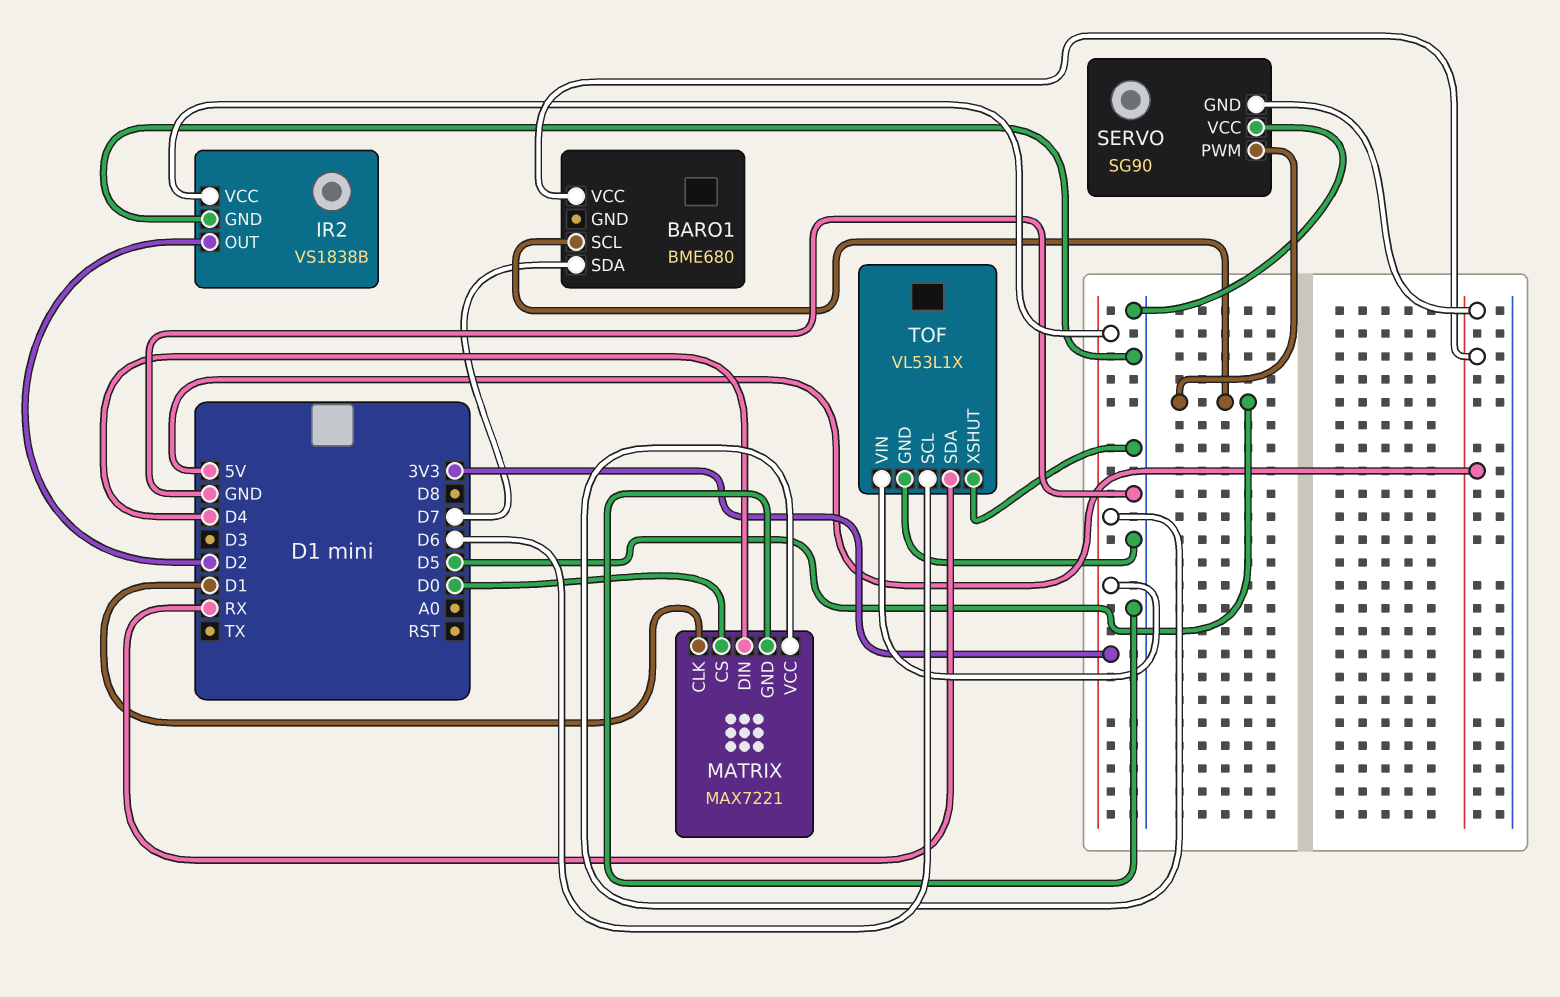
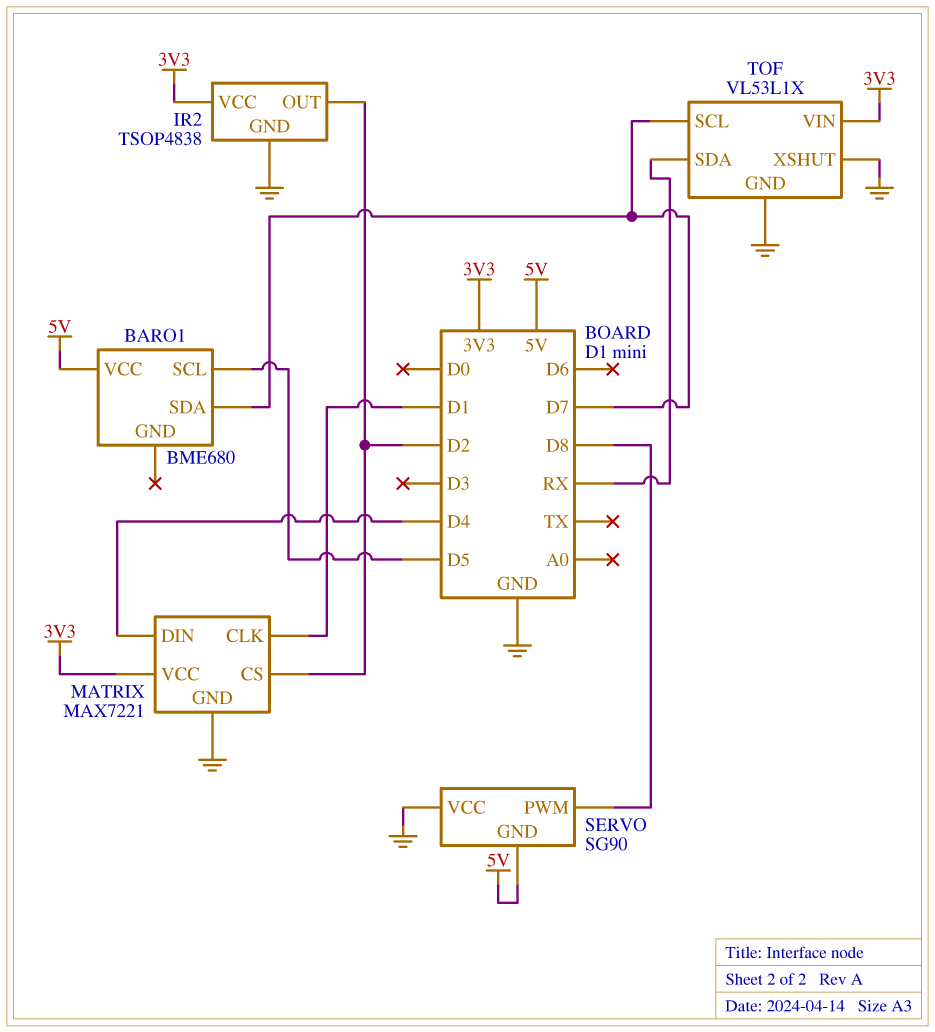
IR2: VS1838B -> TSOP4838
MATRIX pin CS: D0 -> D2
SERVO pin PWM: D5 -> D8
TOF pin SCL: D6 -> D7

